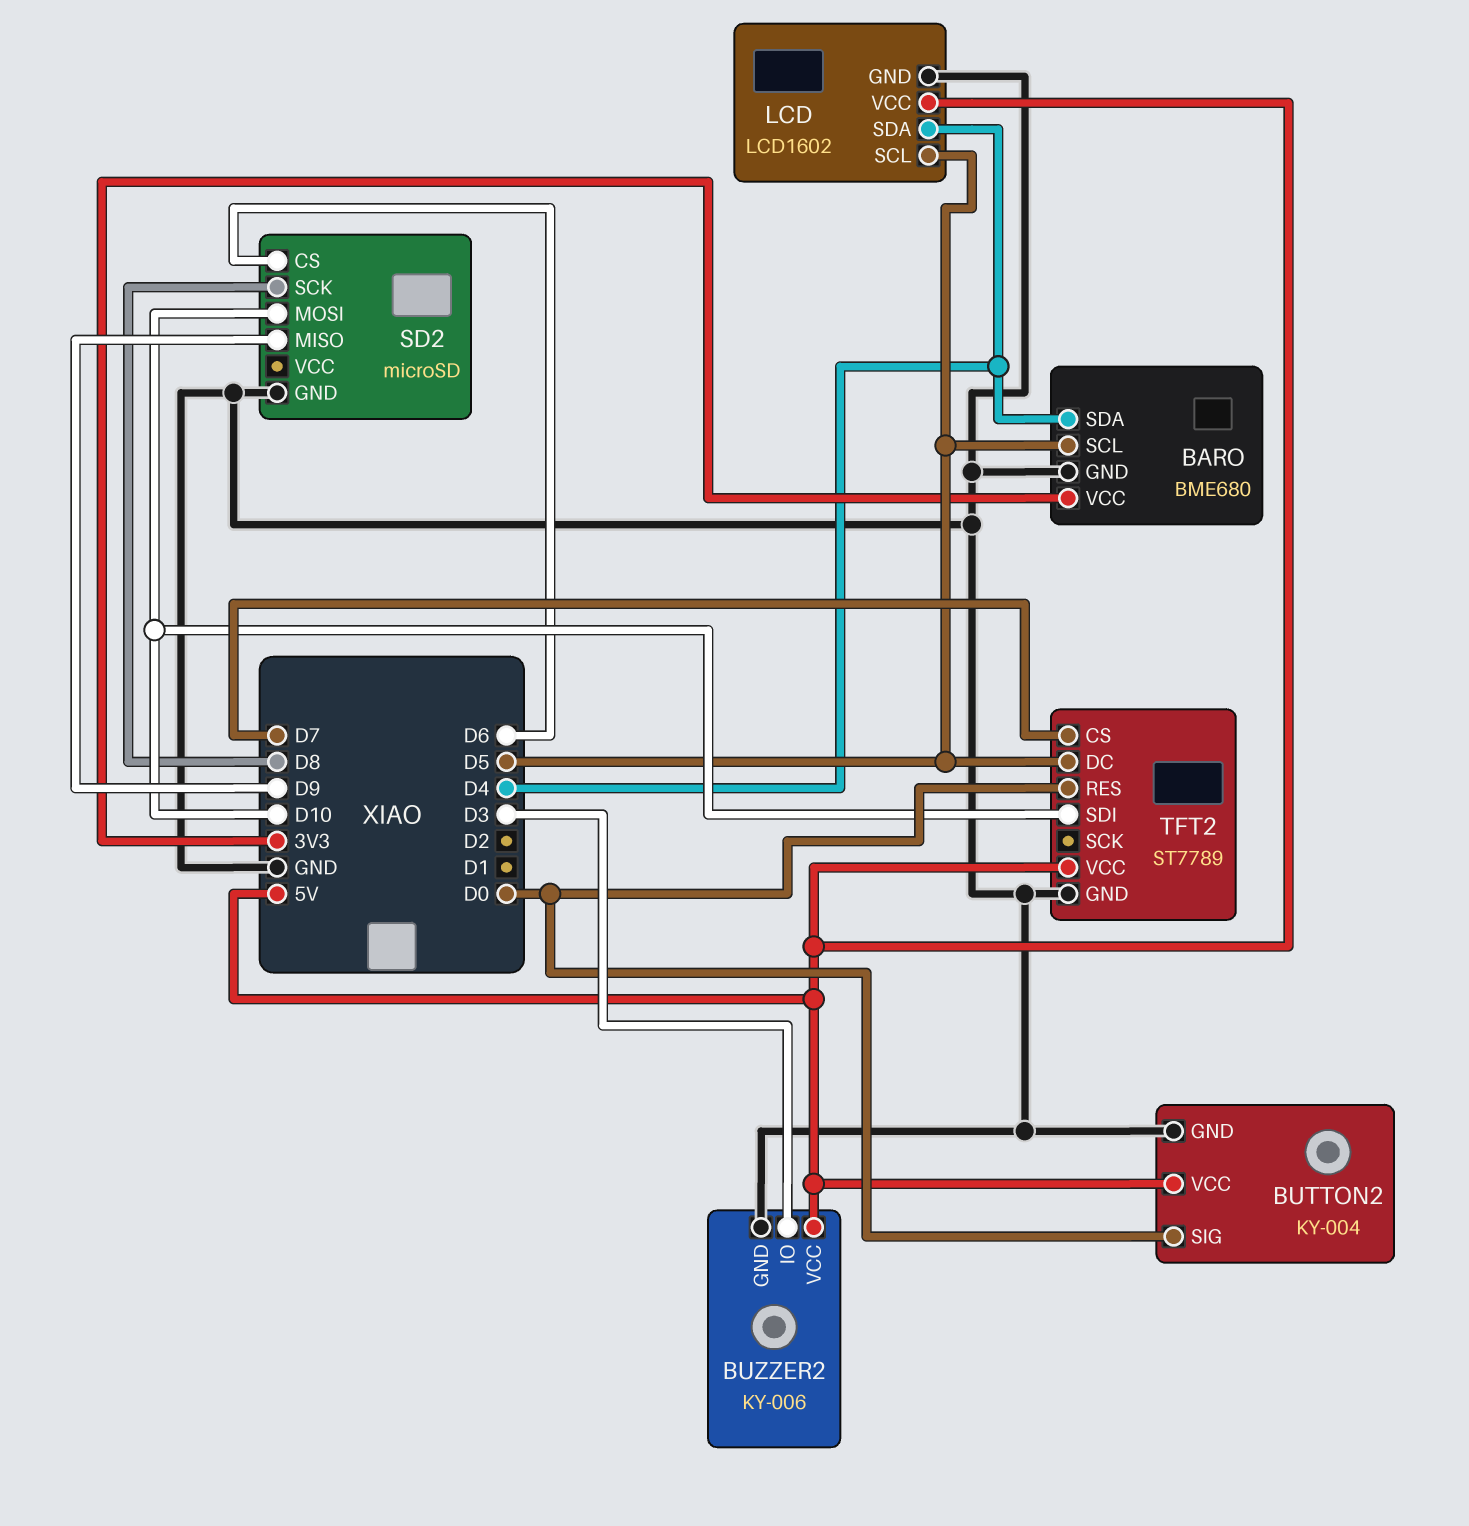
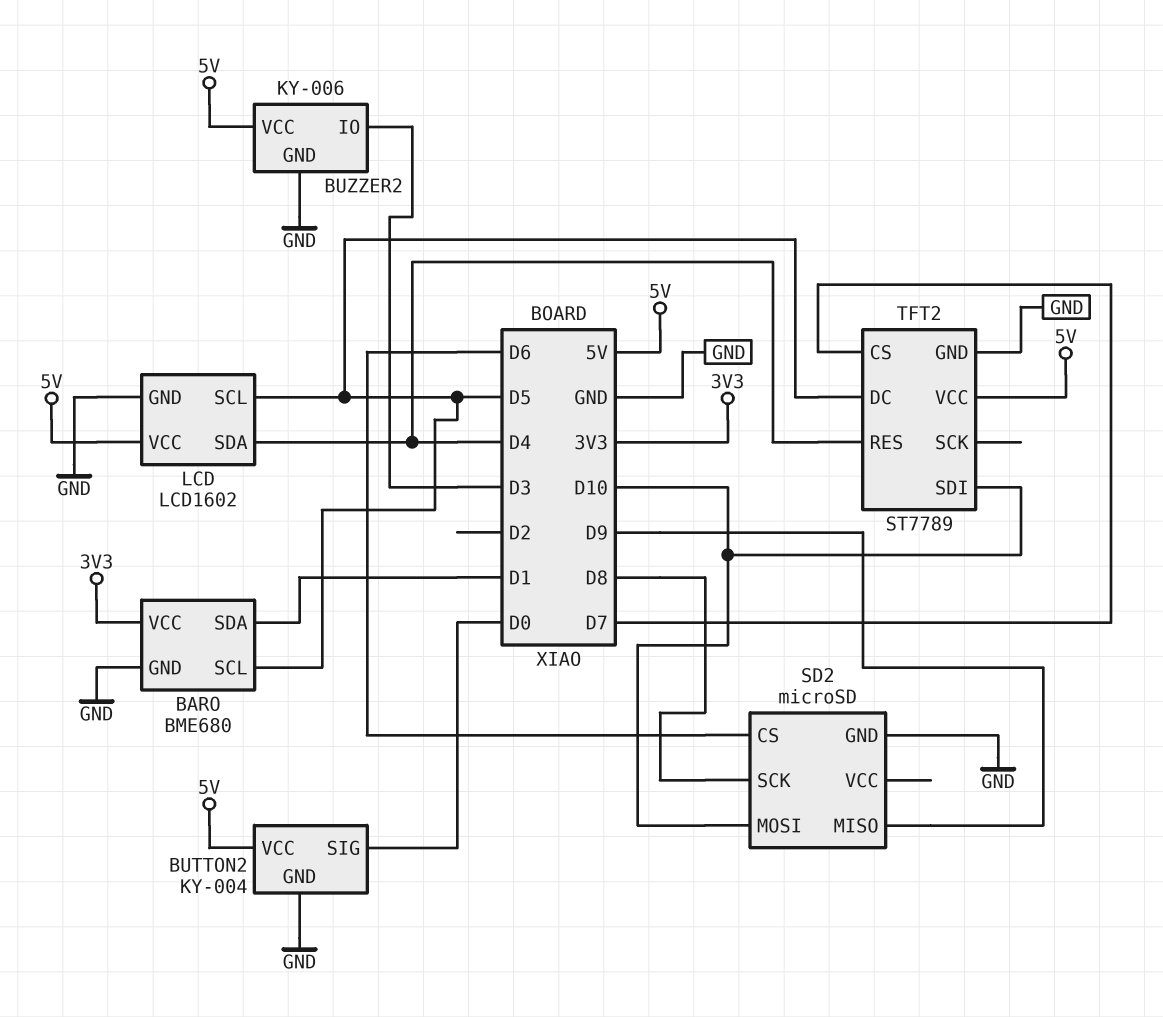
BARO pin SDA: D4 -> D1
TFT2 pin RES: D0 -> D4

